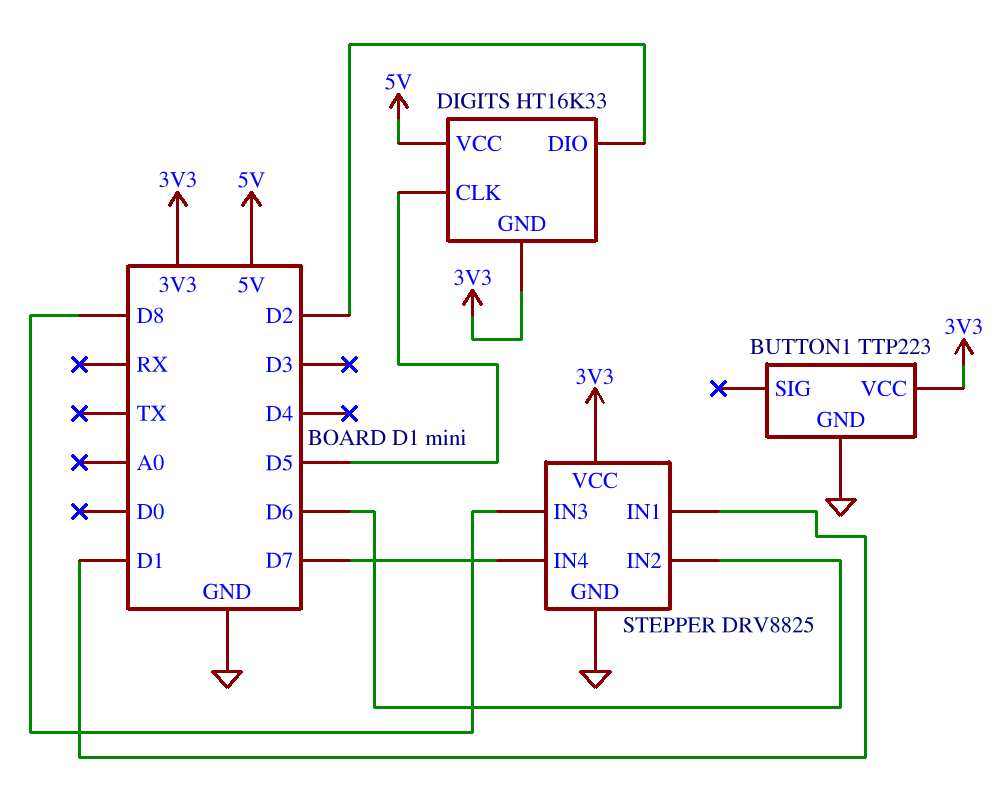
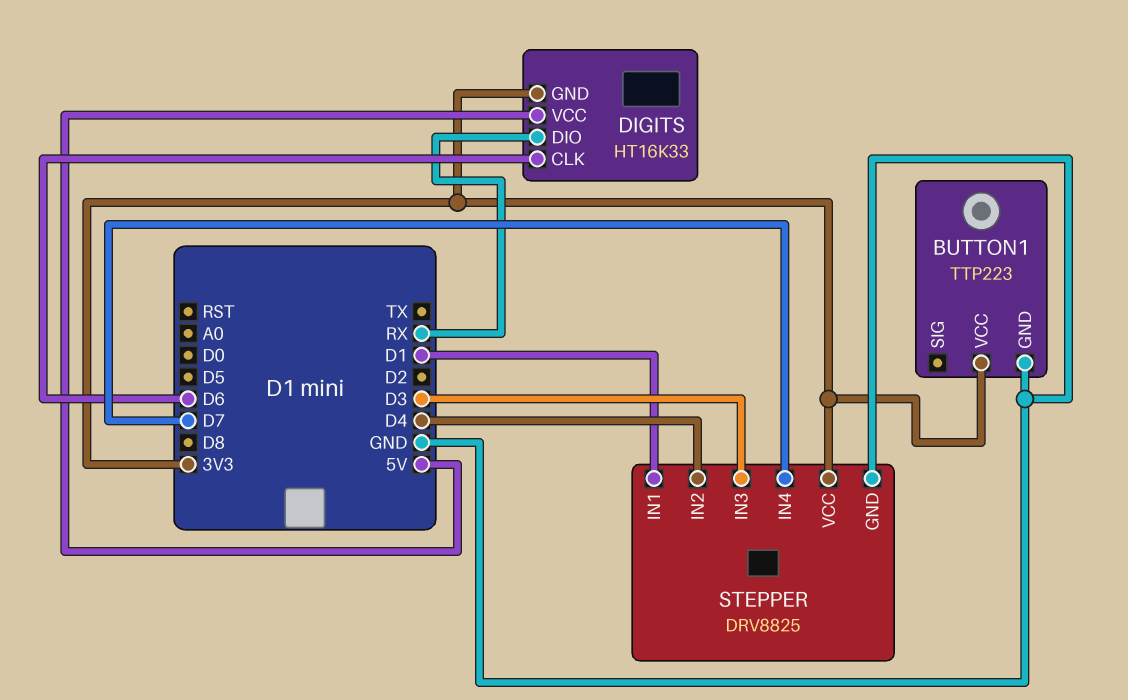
DIGITS pin CLK: D5 -> D6
DIGITS pin DIO: D2 -> RX
STEPPER pin IN2: D6 -> D4
STEPPER pin IN3: D8 -> D3

